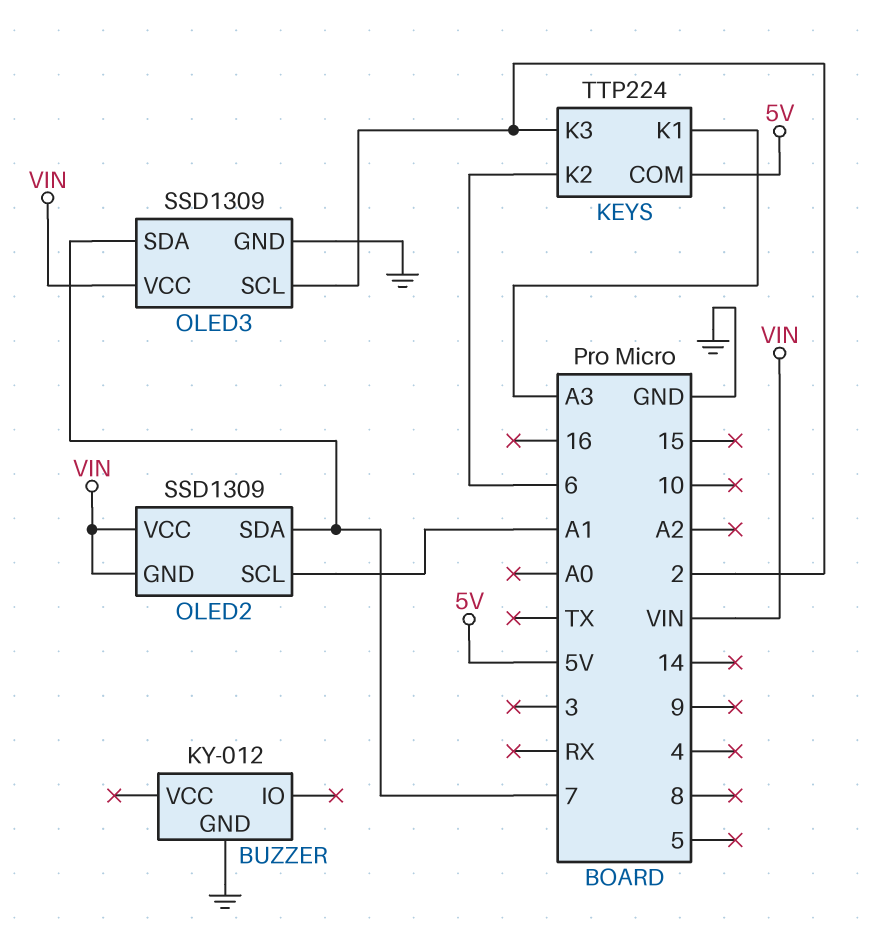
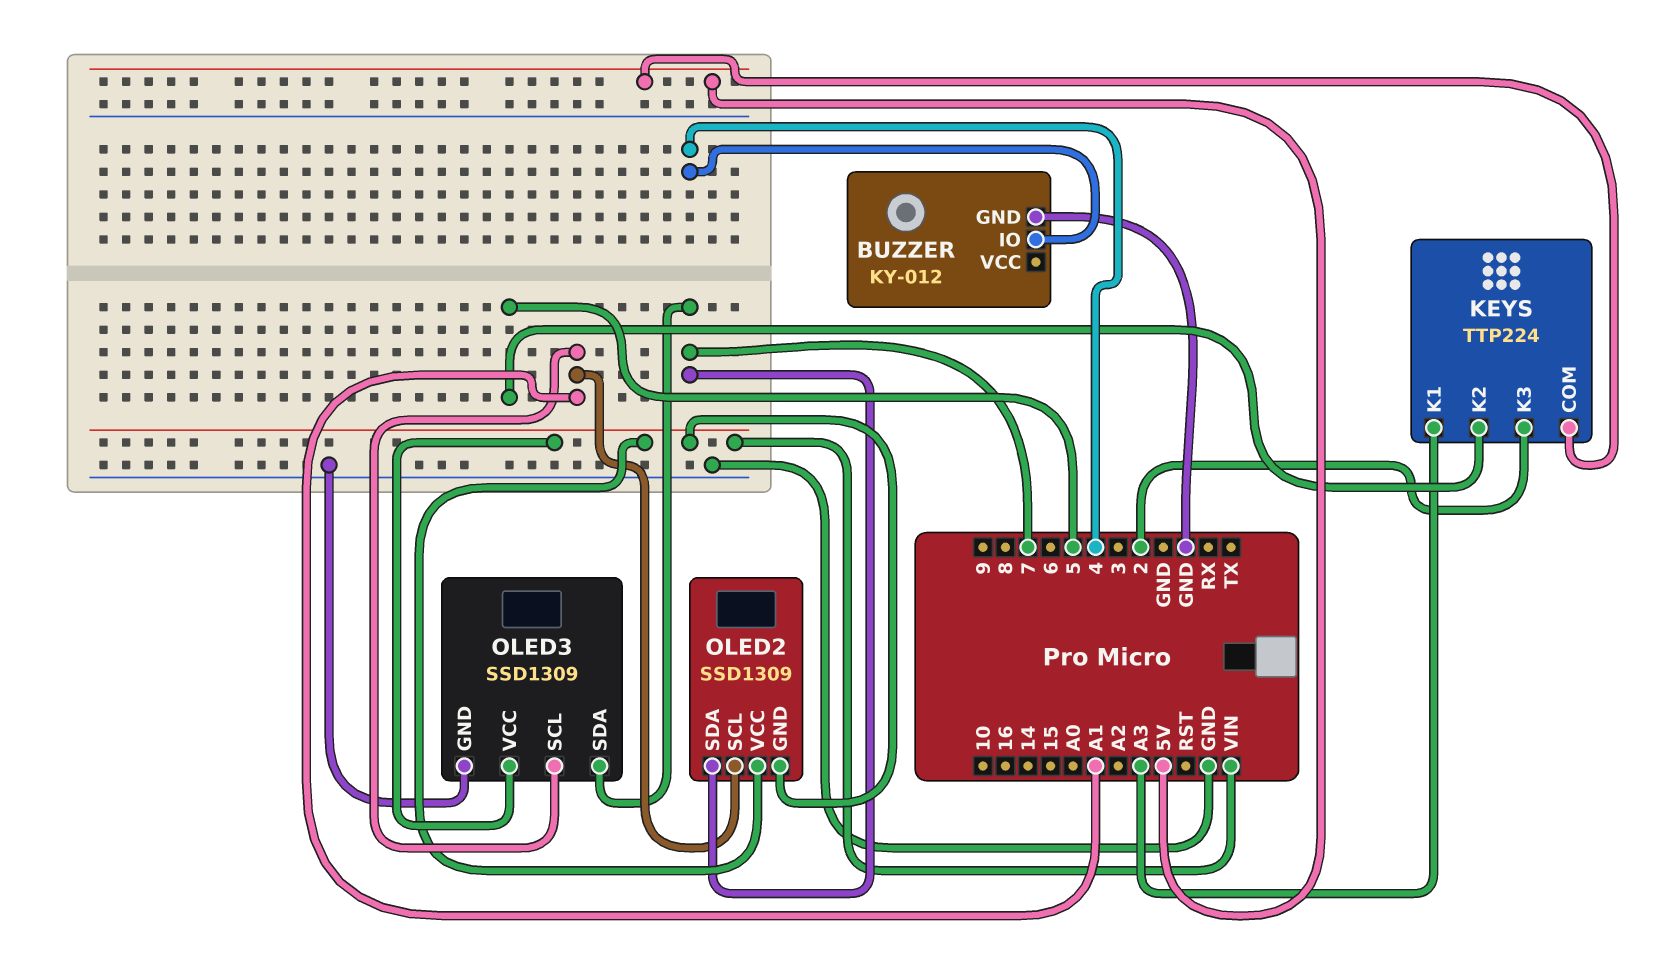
BUZZER pin IO: none -> 4
KEYS pin K2: 6 -> 5
OLED3 pin SCL: 2 -> A1

